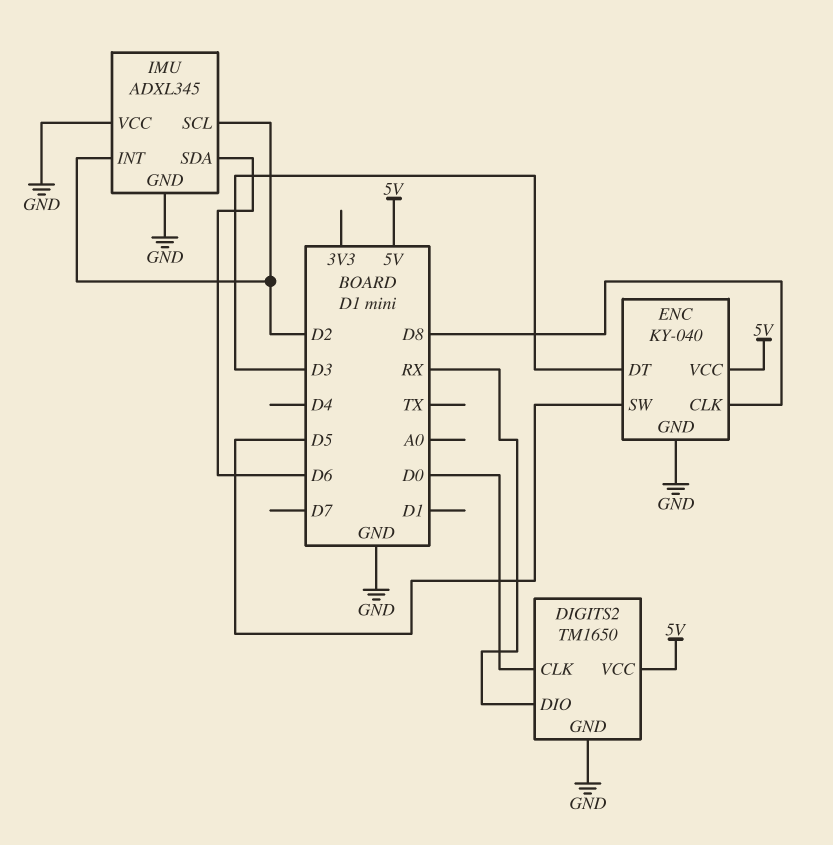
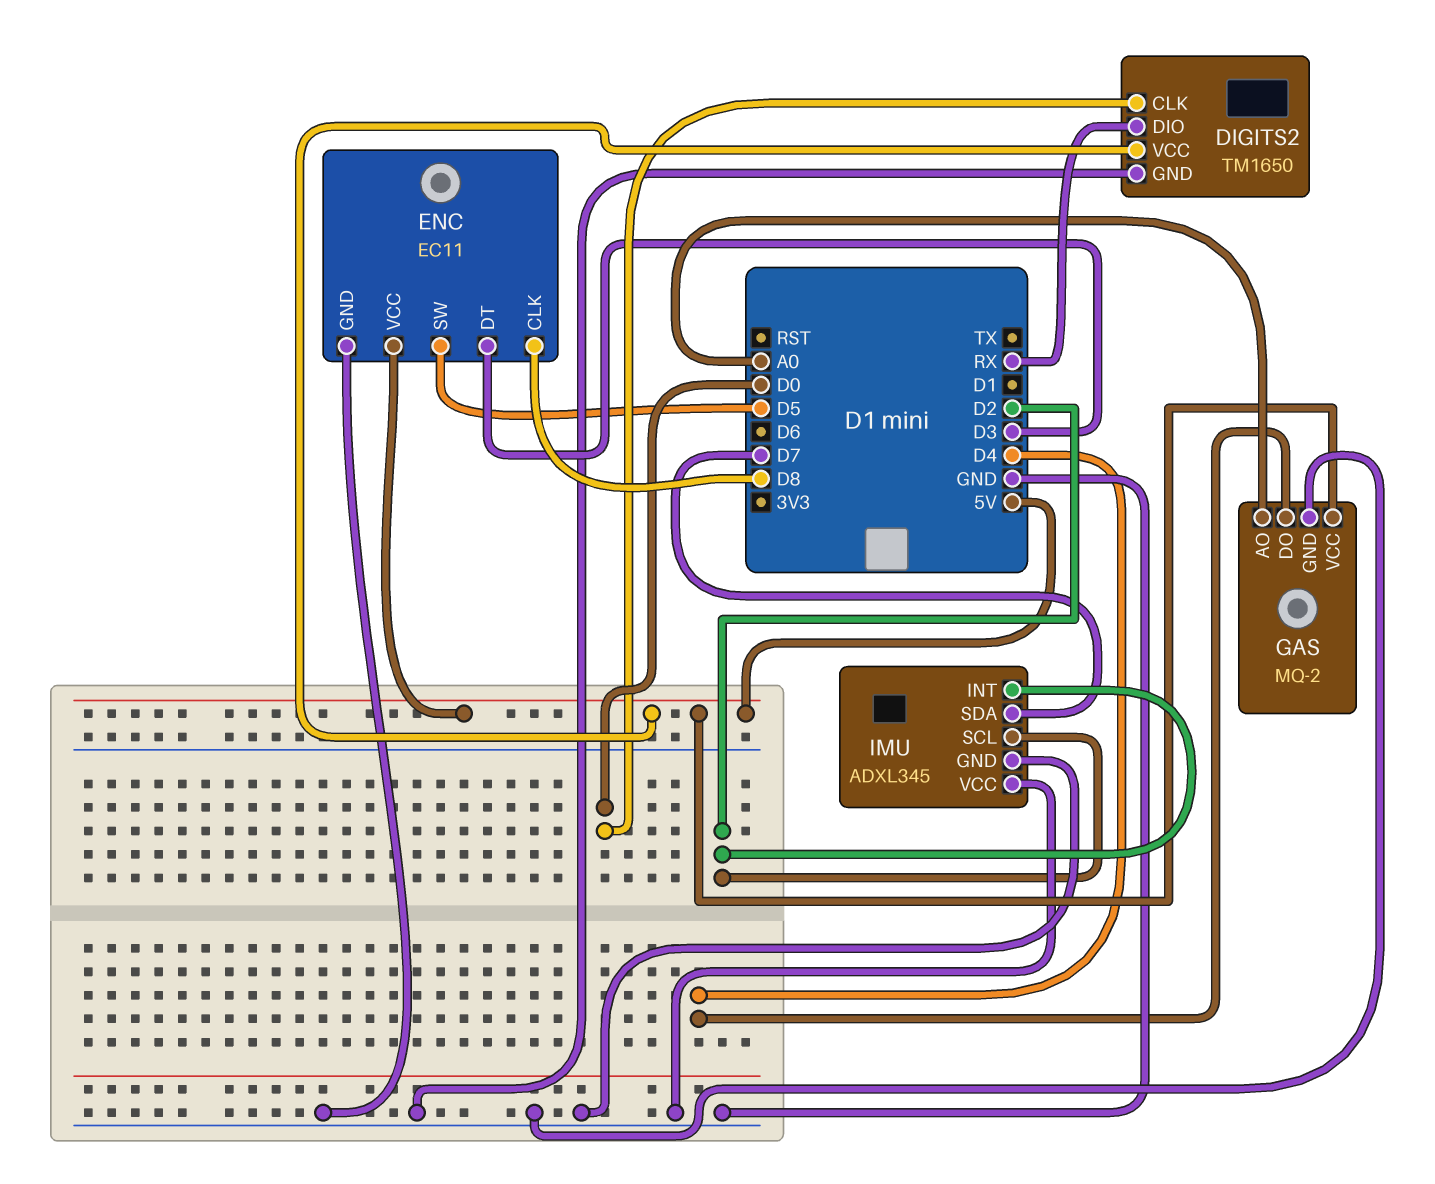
ENC: KY-040 -> EC11
GAS: none -> MQ-2
GAS pin AO: none -> A0
GAS pin DO: none -> D4
GAS pin GND: none -> GND
GAS pin VCC: none -> 5V
IMU pin SDA: D6 -> D7

